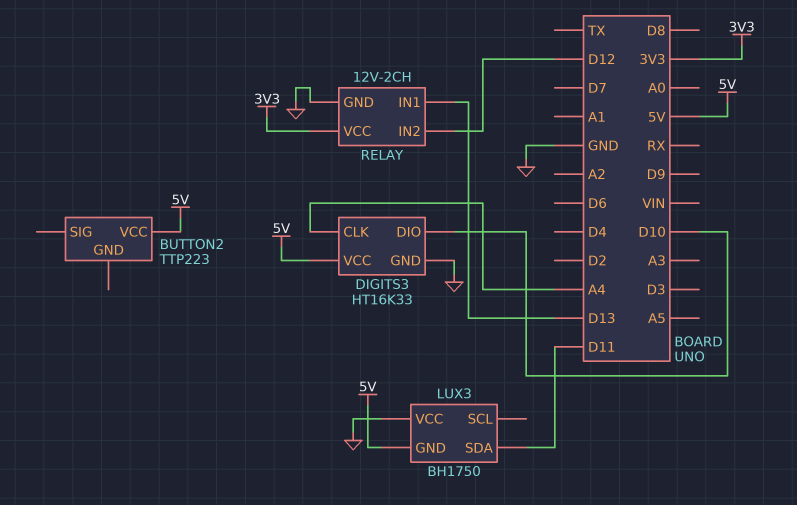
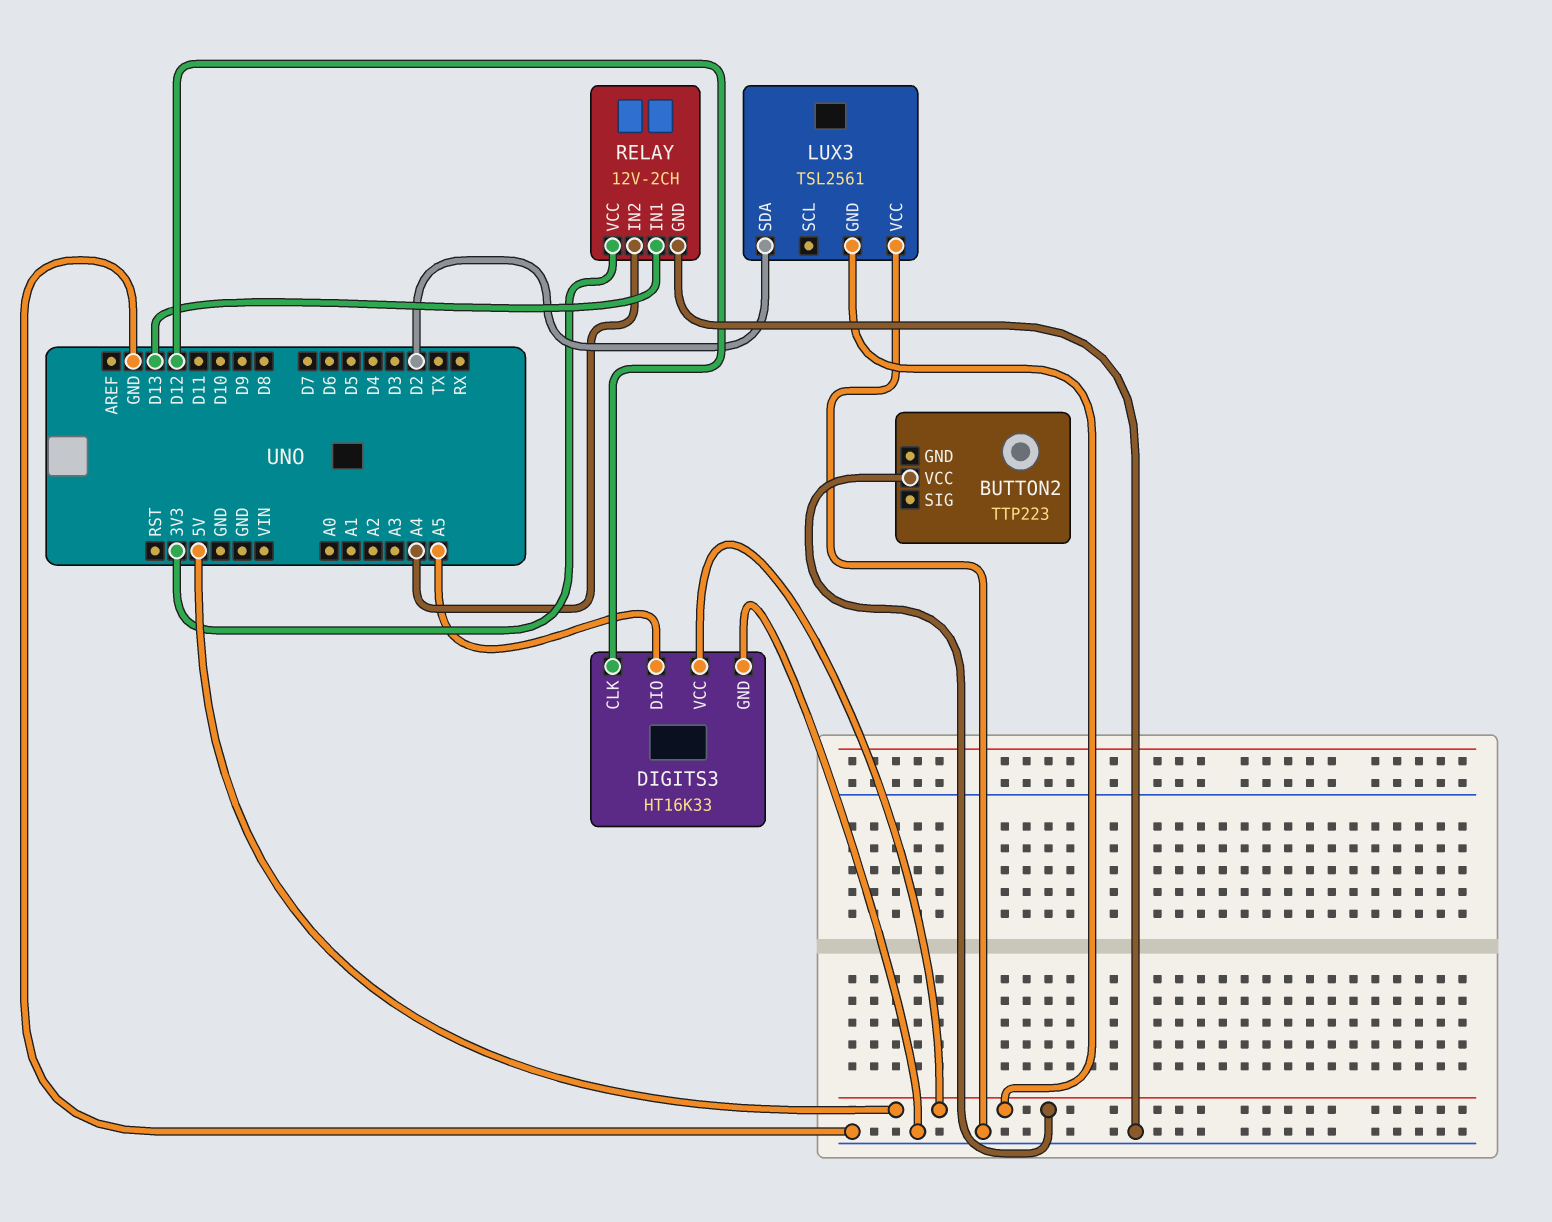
DIGITS3 pin CLK: A4 -> D12
DIGITS3 pin DIO: D10 -> A5
LUX3: BH1750 -> TSL2561
LUX3 pin SDA: D11 -> D2
RELAY pin IN2: D12 -> A4

